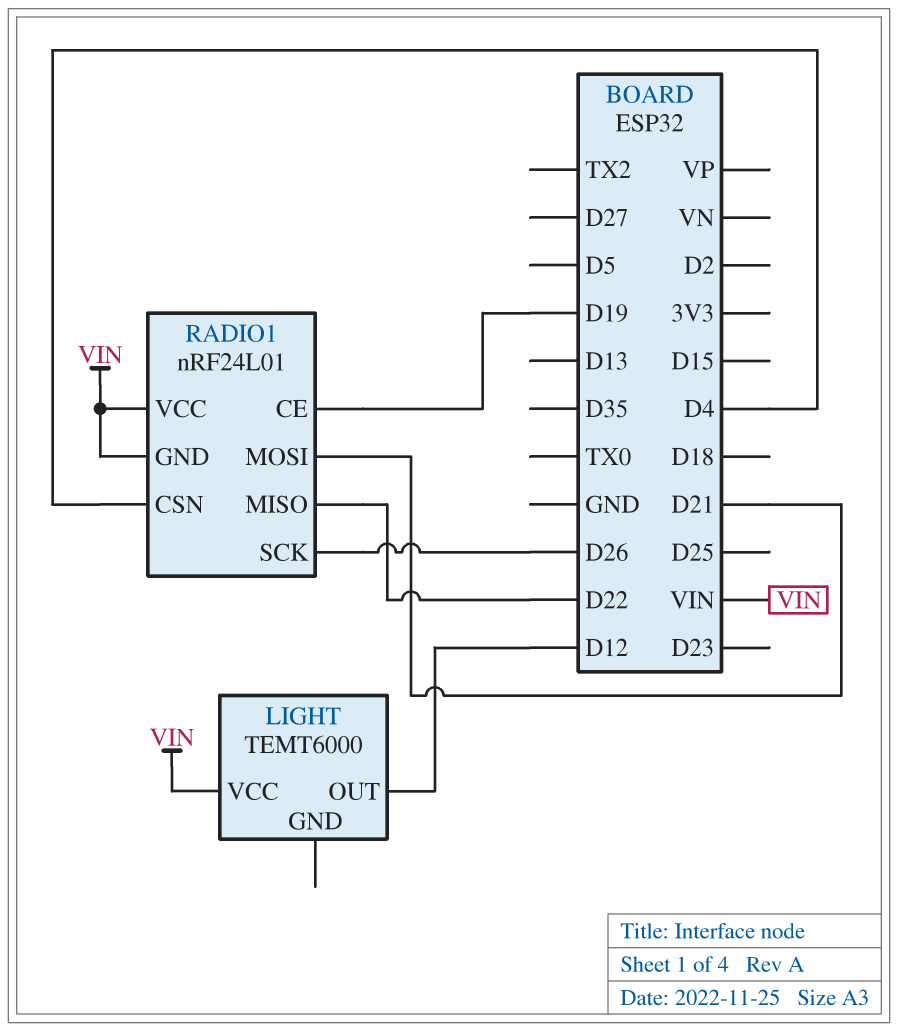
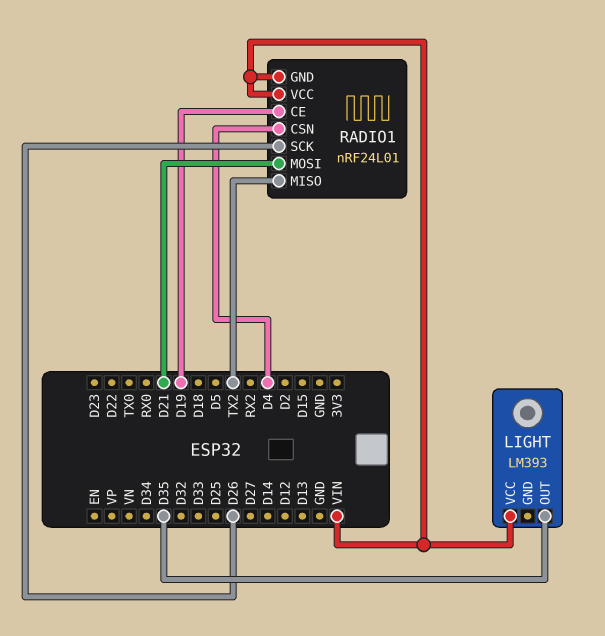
LIGHT: TEMT6000 -> LM393
LIGHT pin OUT: D12 -> D35
RADIO1 pin MISO: D22 -> TX2

